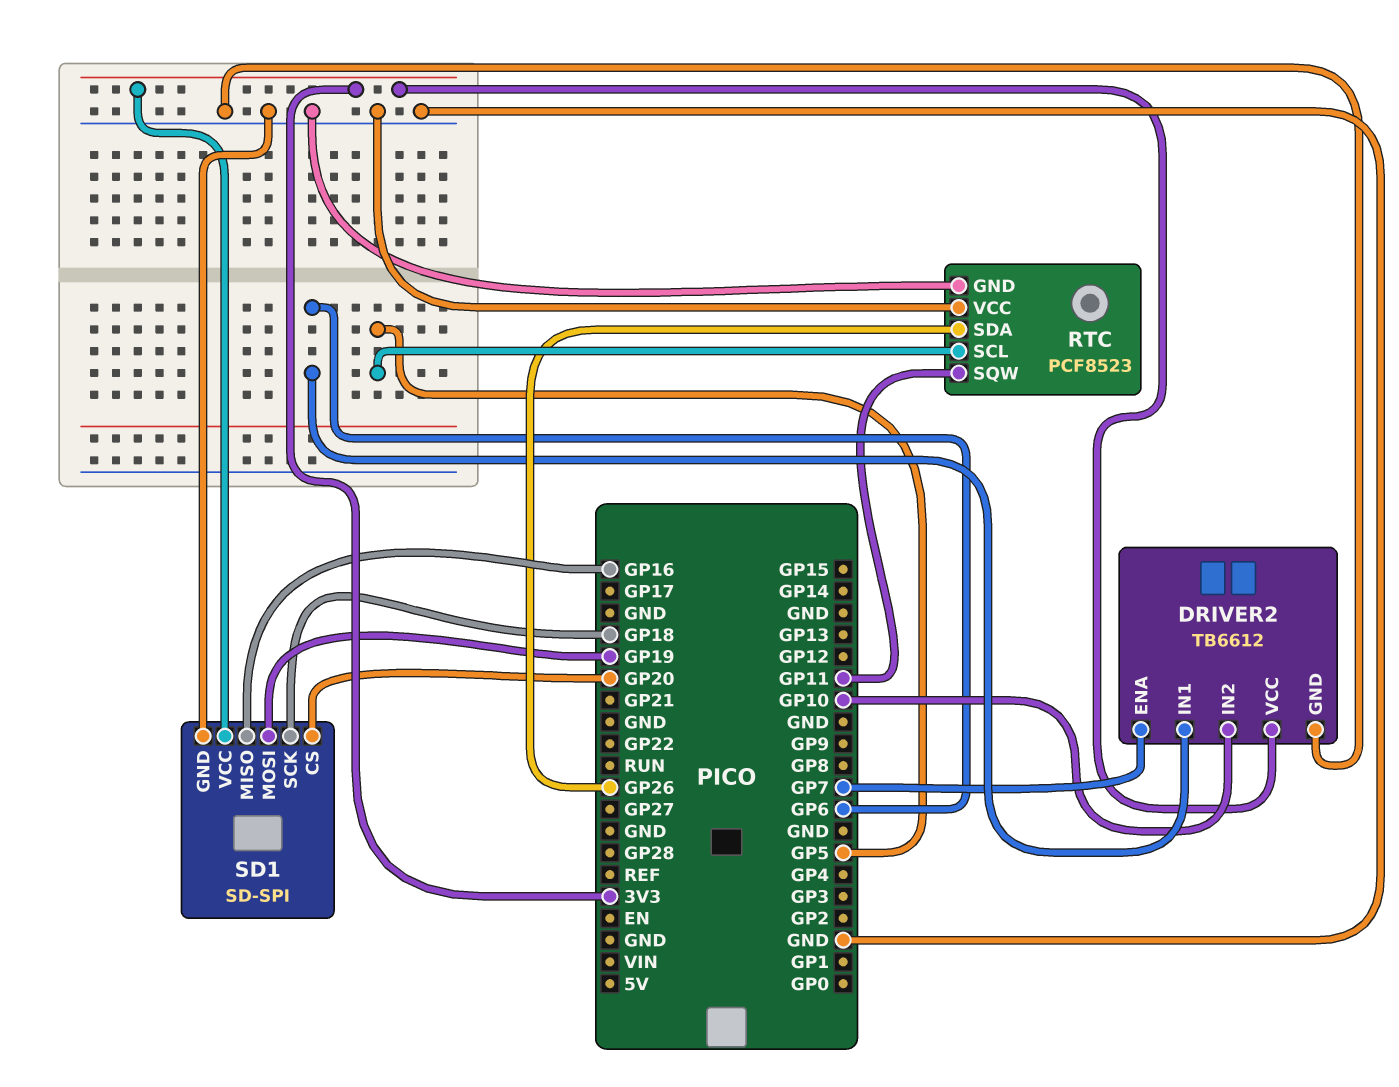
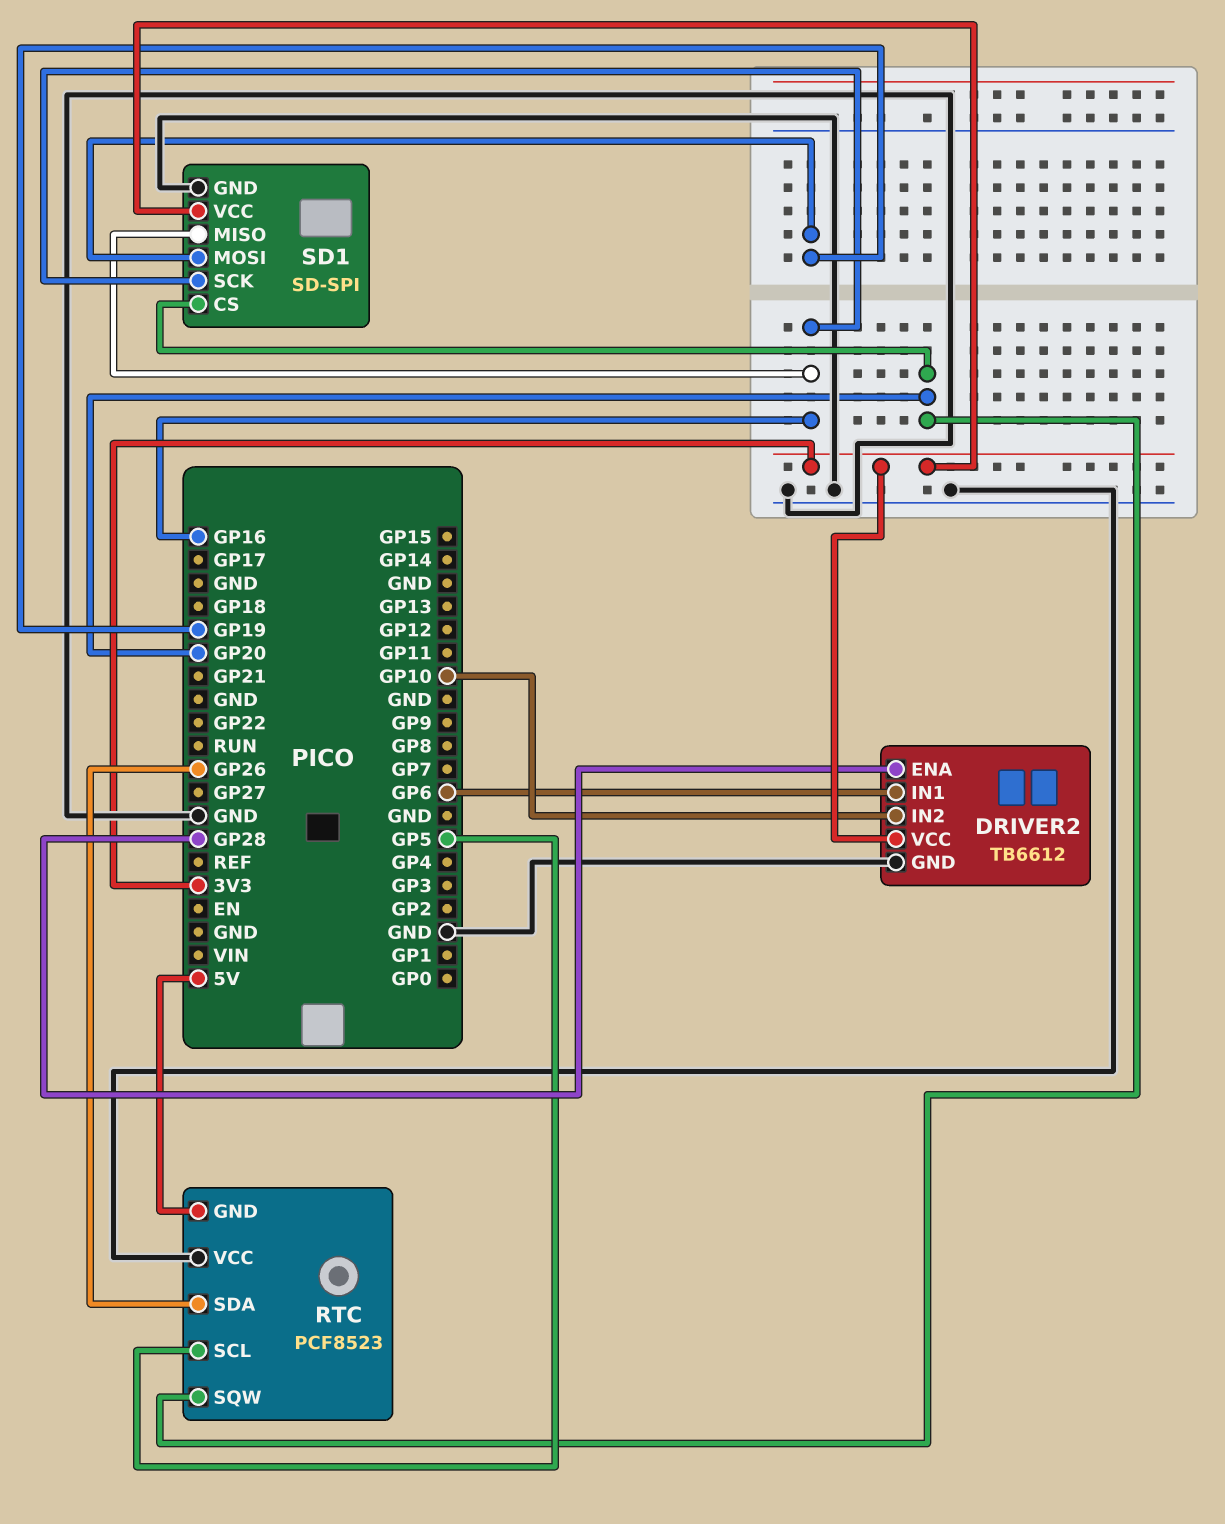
DRIVER2 pin ENA: GP7 -> GP28
RTC pin GND: GND -> 5V
RTC pin SQW: GP11 -> GP20
SD1 pin SCK: GP18 -> GP16

